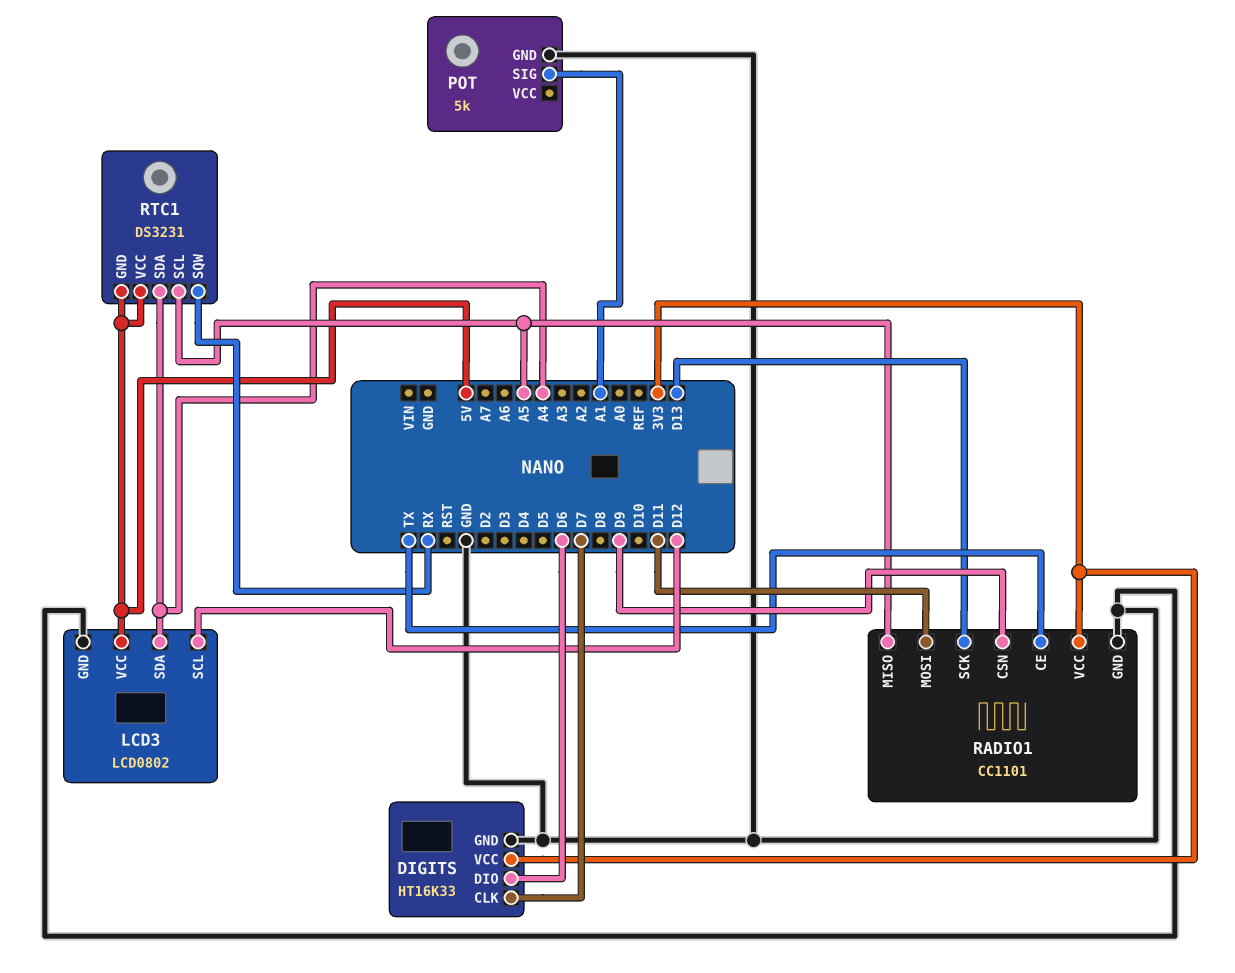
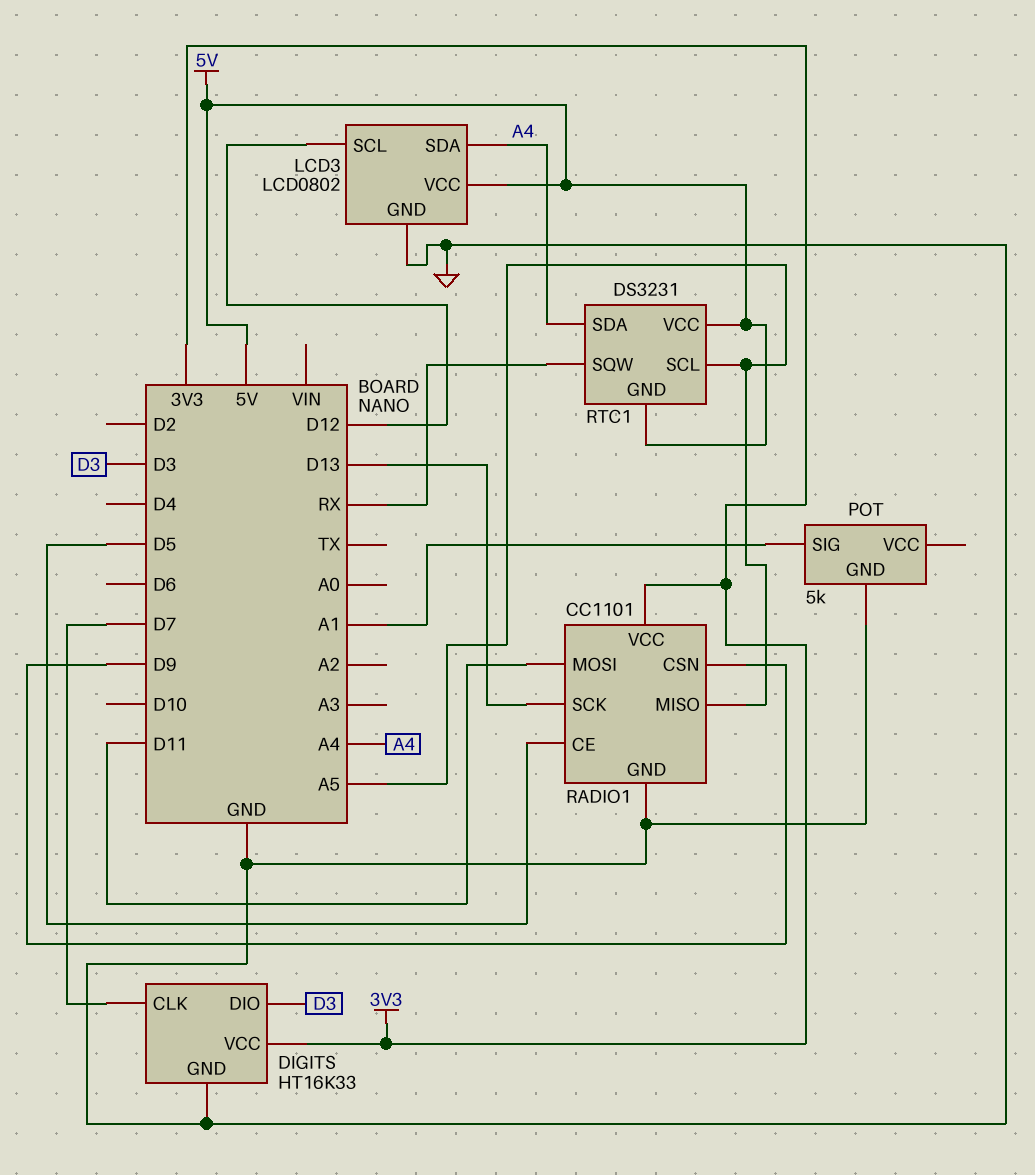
DIGITS pin DIO: D6 -> D3
RADIO1 pin CE: TX -> D5

